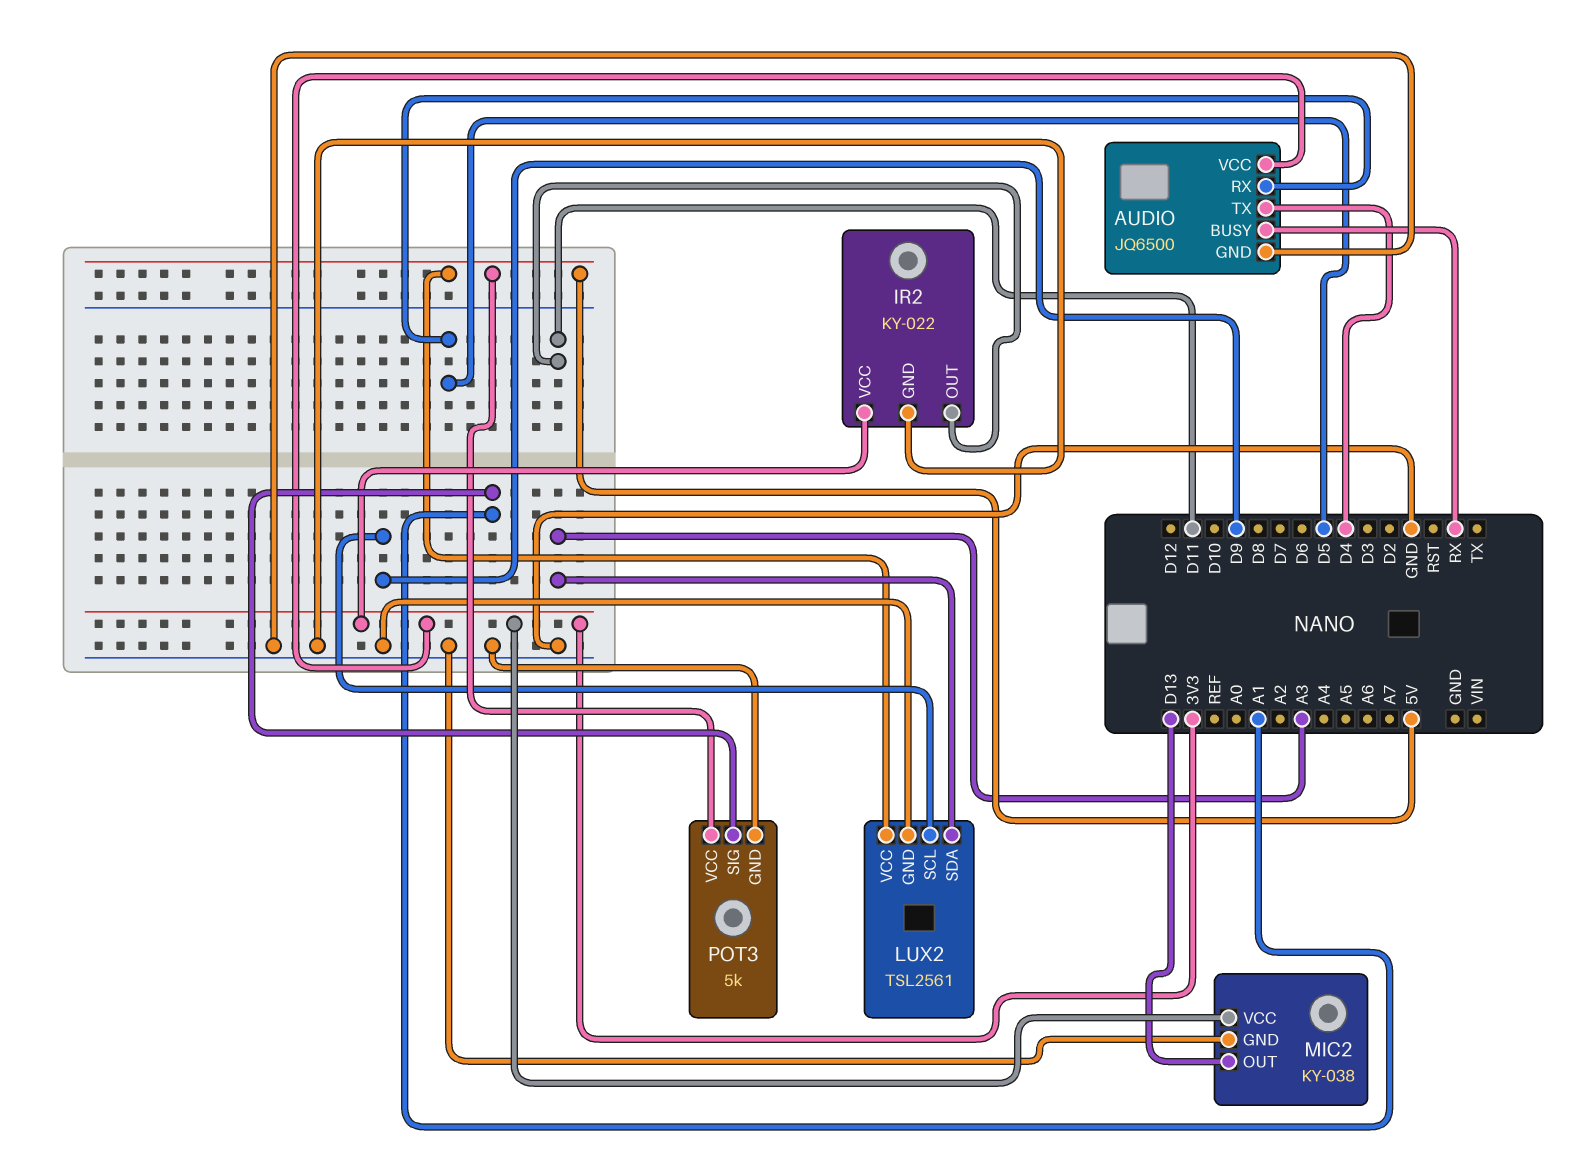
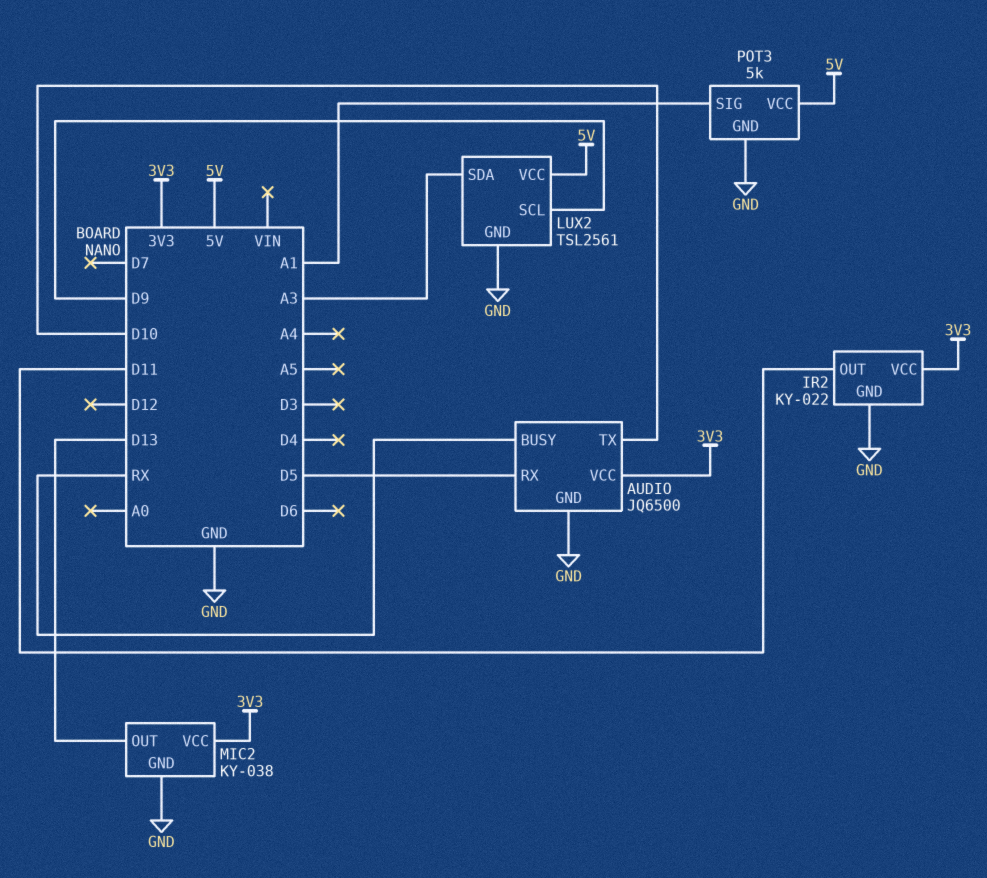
AUDIO pin TX: D4 -> D10

